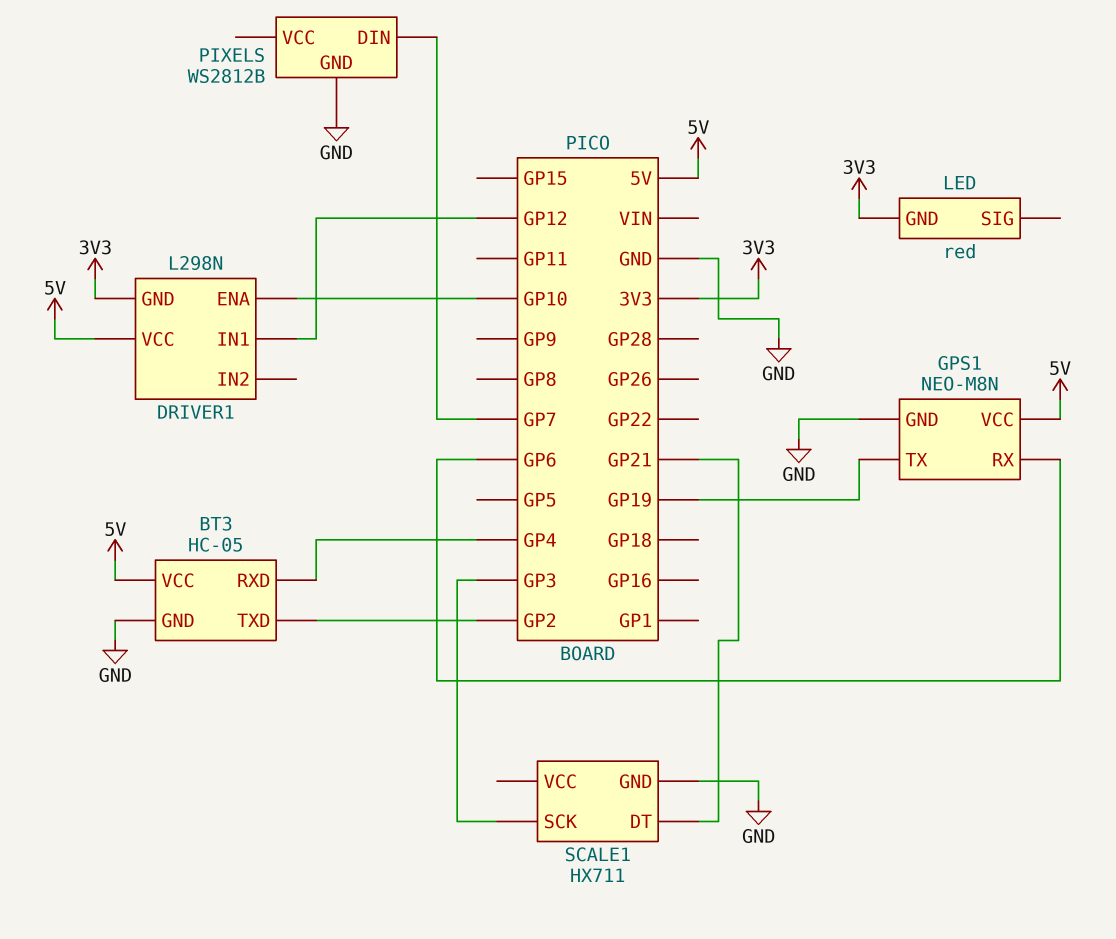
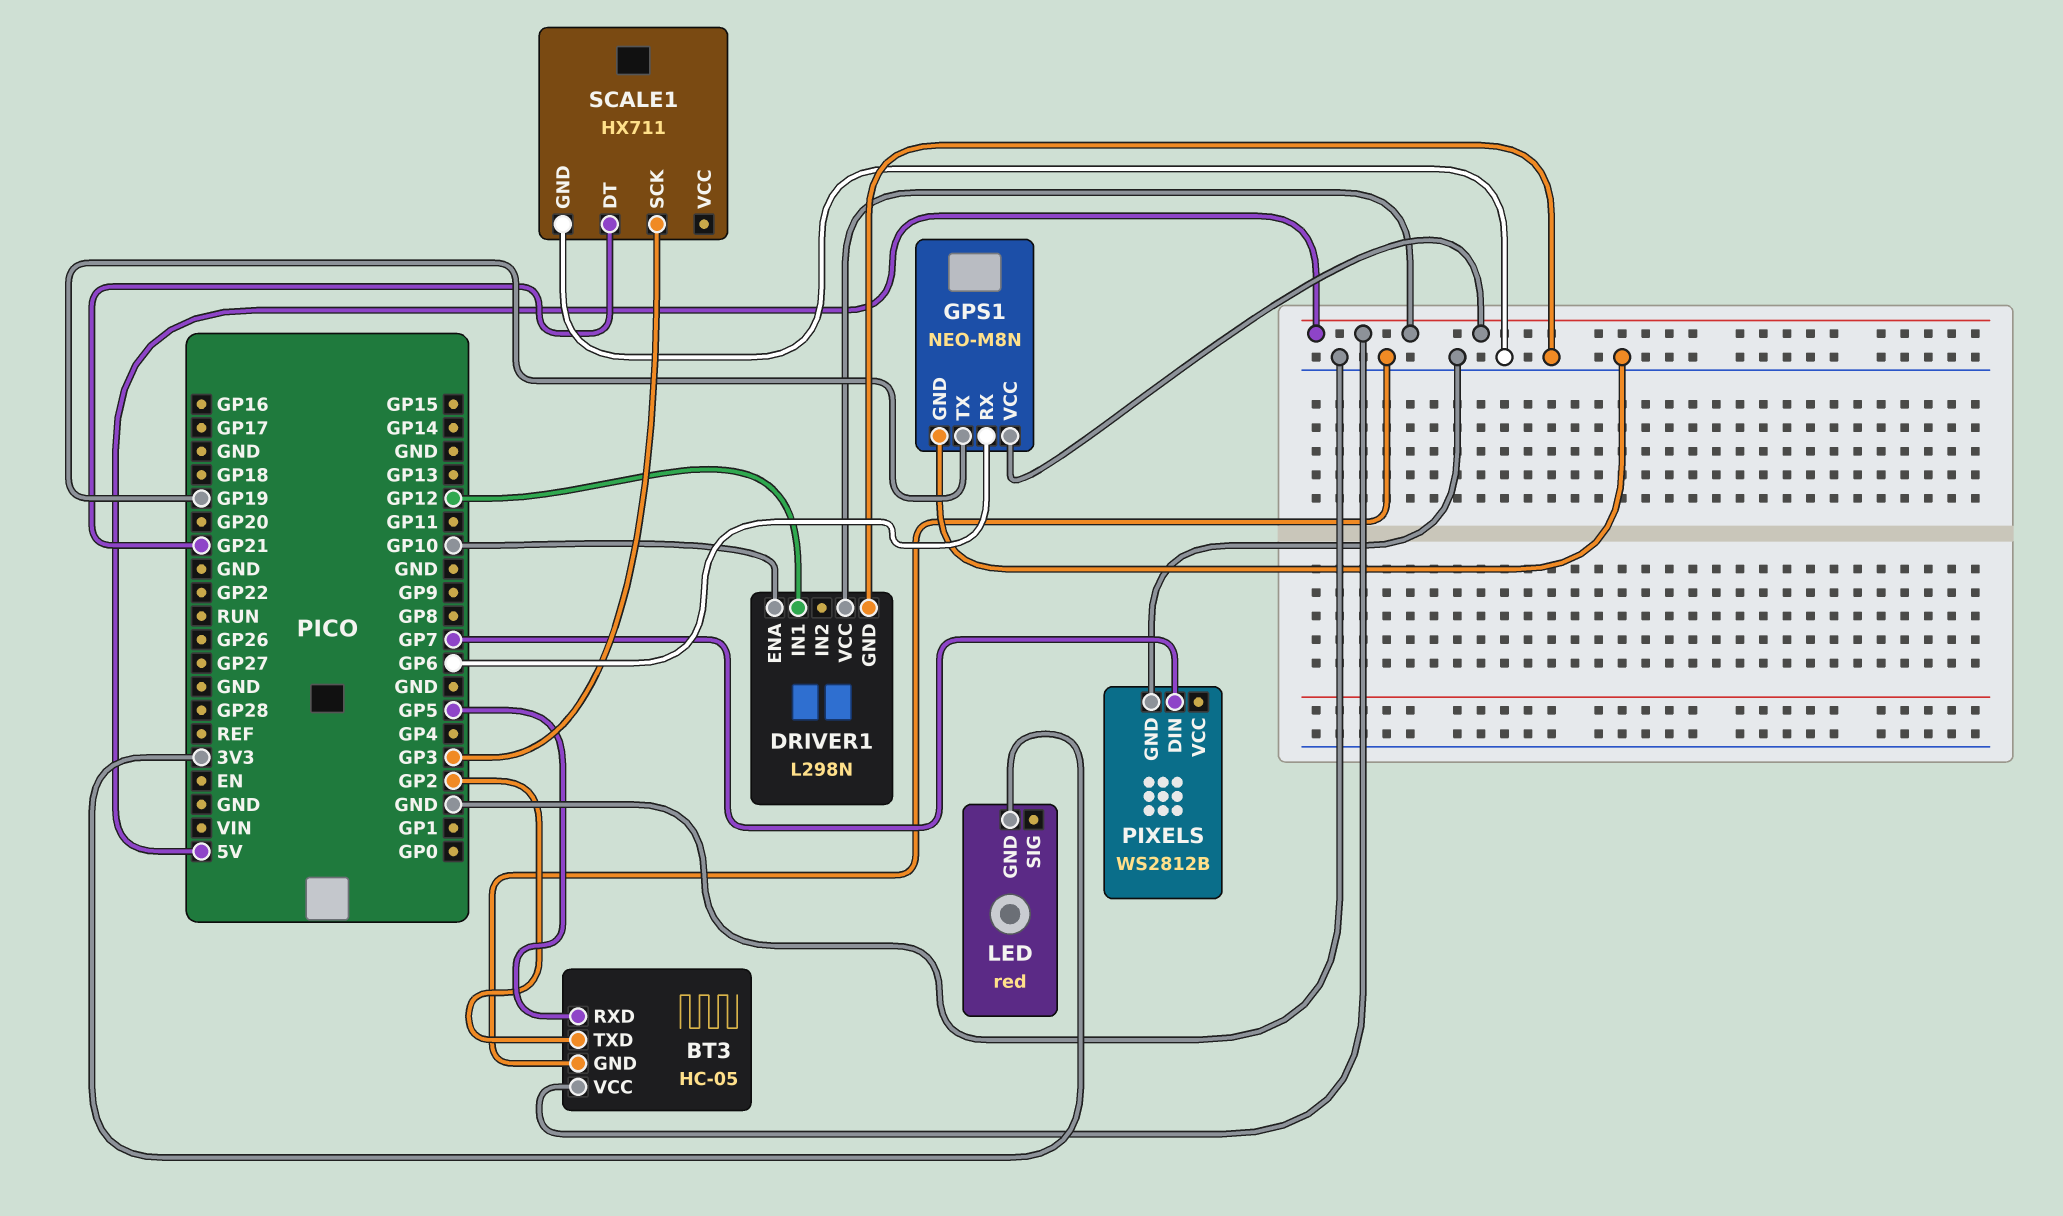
BT3 pin RXD: GP4 -> GP5
DRIVER1 pin GND: 3V3 -> GND

